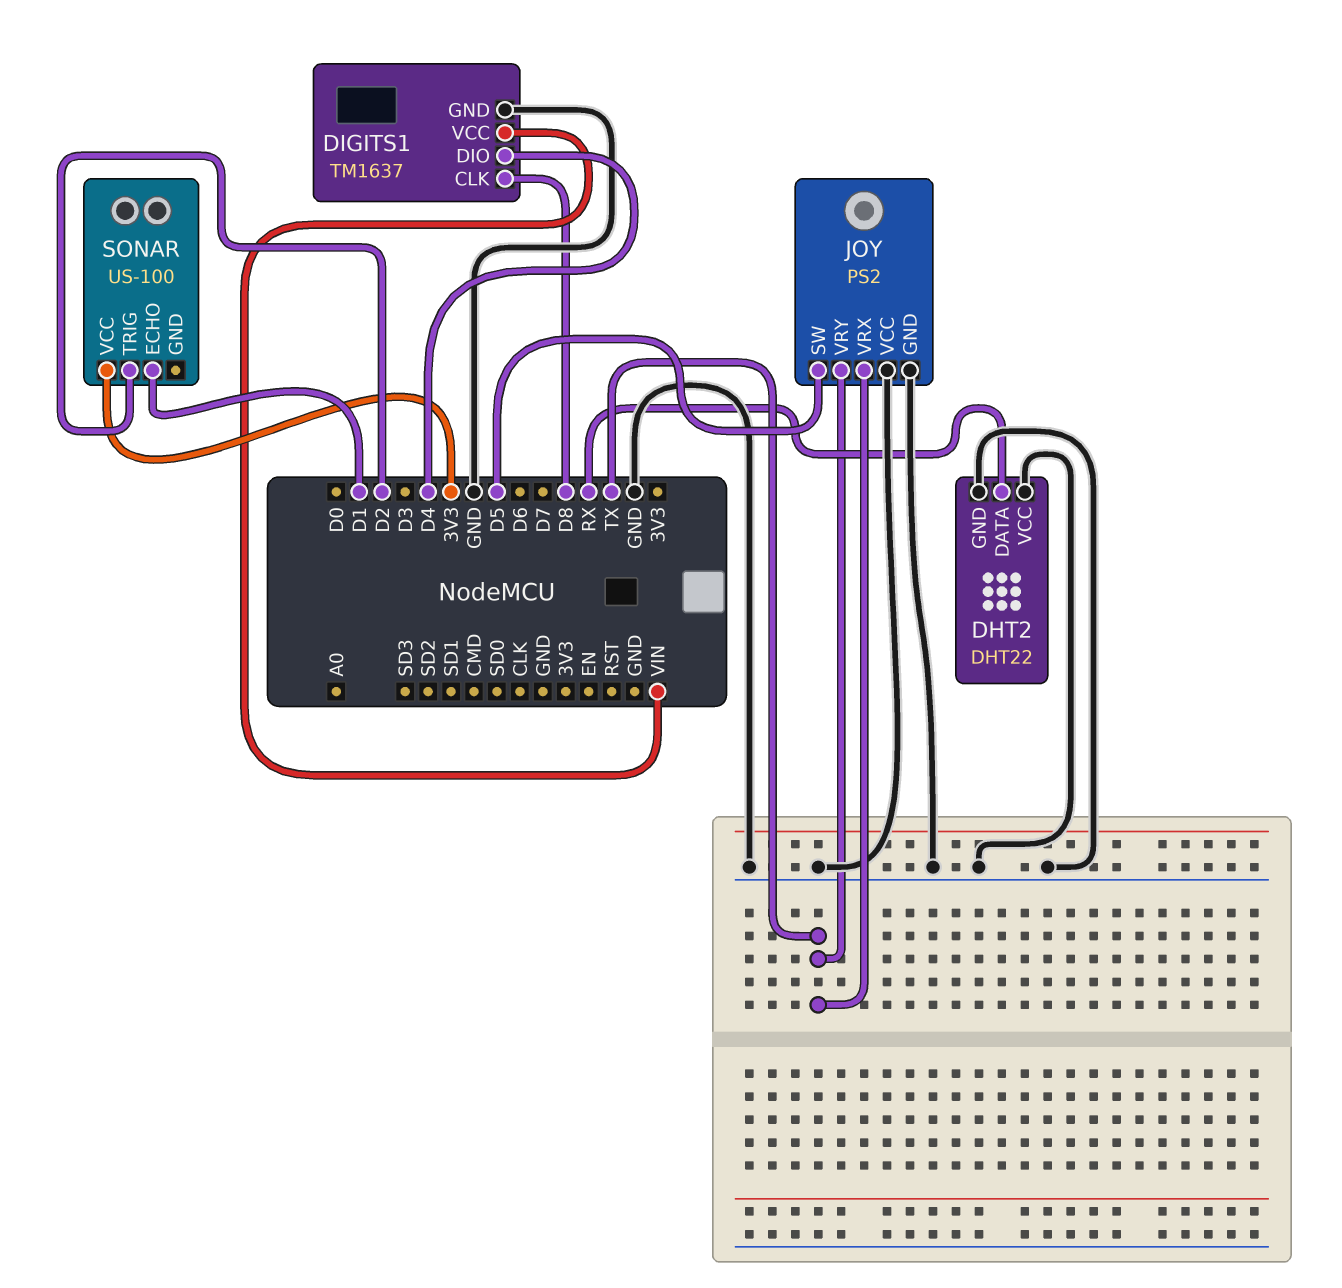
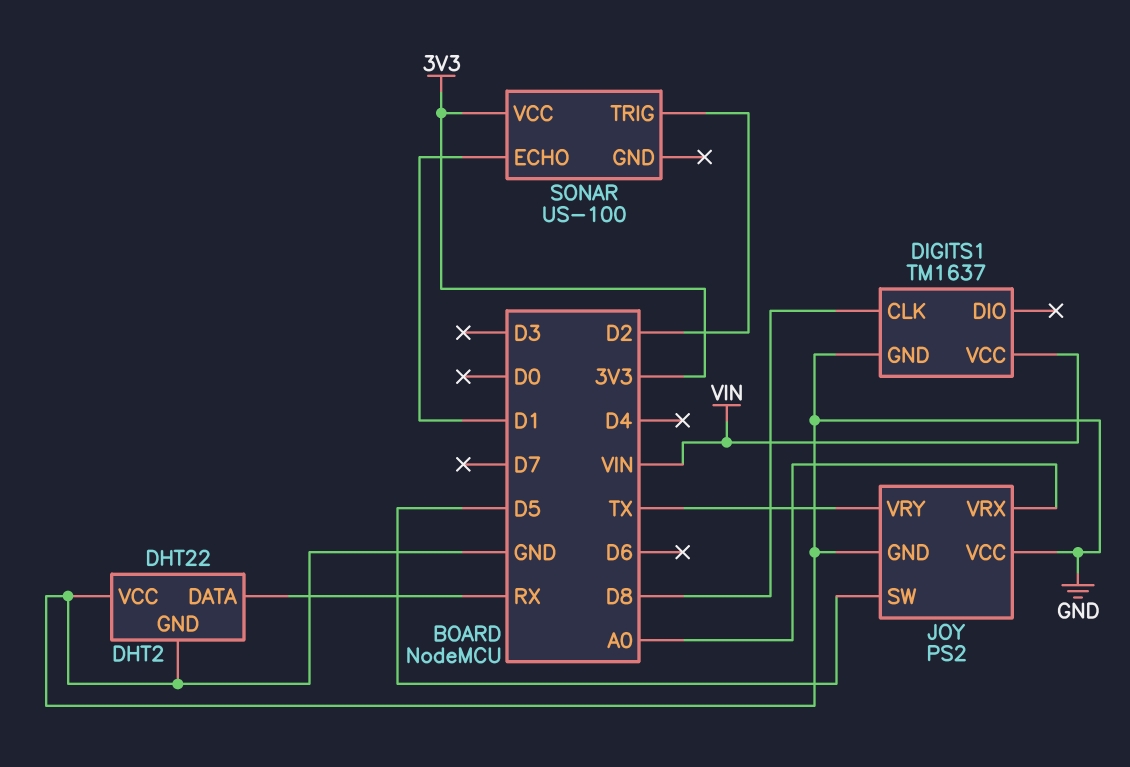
DIGITS1 pin DIO: D4 -> none
JOY pin VRX: TX -> A0

